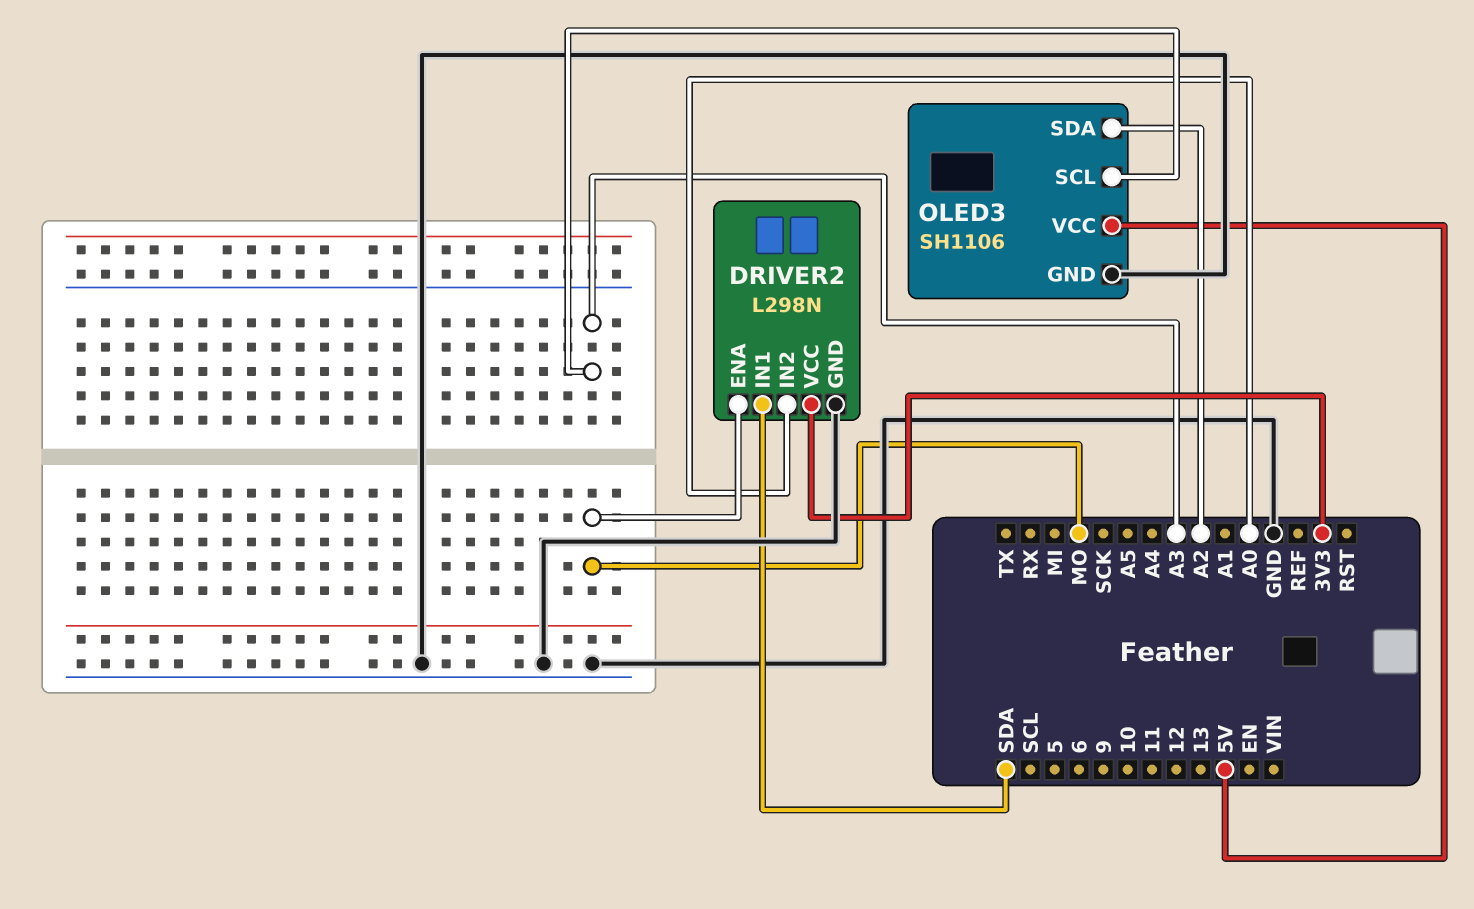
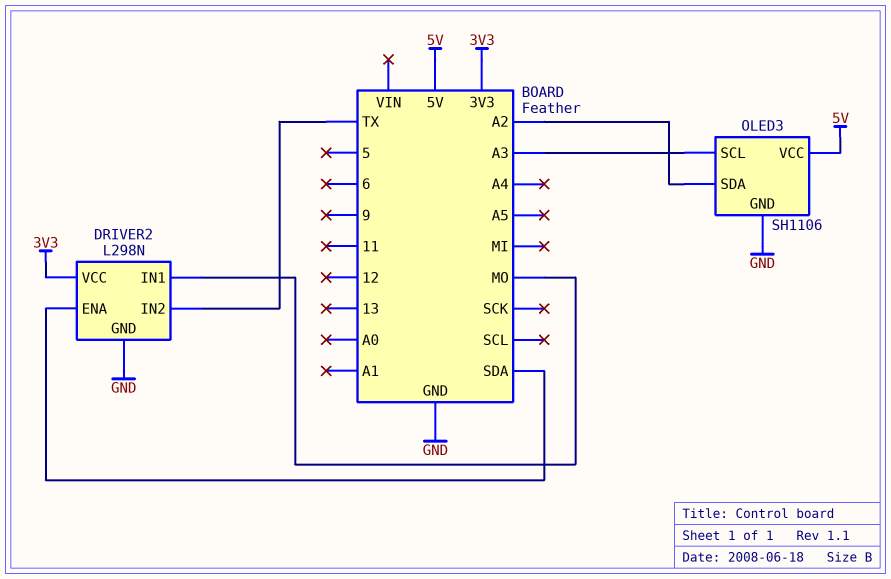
DRIVER2 pin ENA: MO -> SDA
DRIVER2 pin IN1: SDA -> MO
DRIVER2 pin IN2: A0 -> TX

